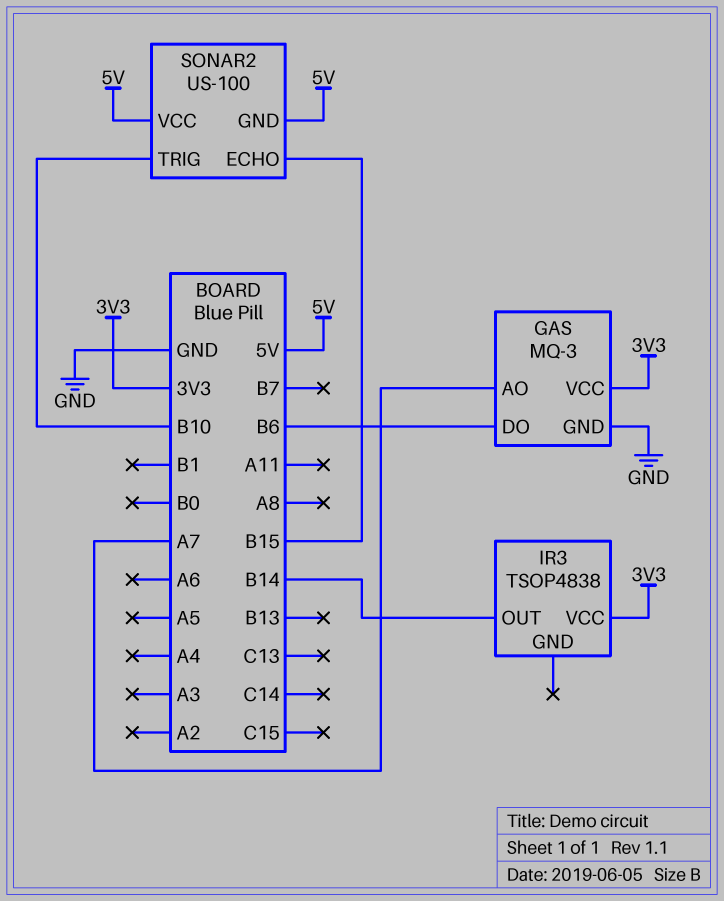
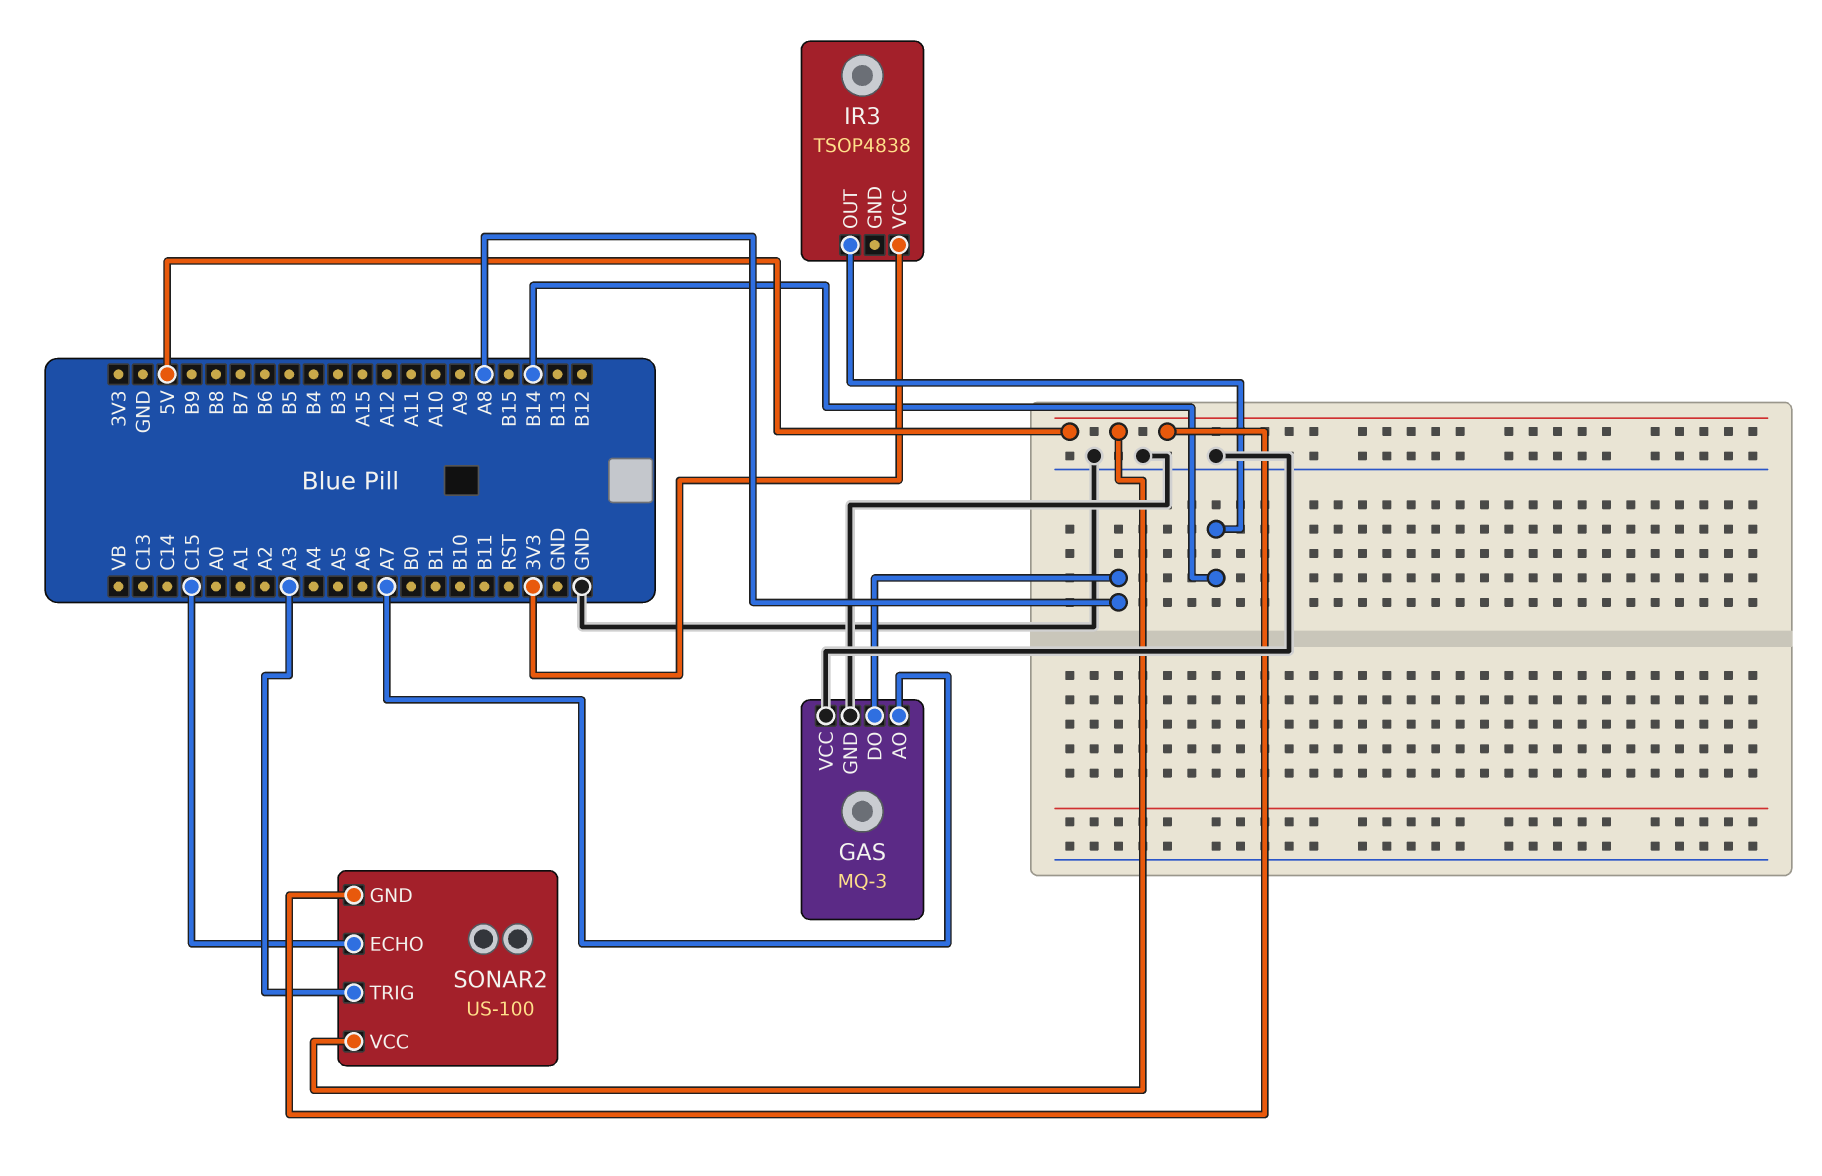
GAS pin DO: B6 -> A8
GAS pin VCC: 3V3 -> GND
SONAR2 pin ECHO: B15 -> C15
SONAR2 pin TRIG: B10 -> A3

